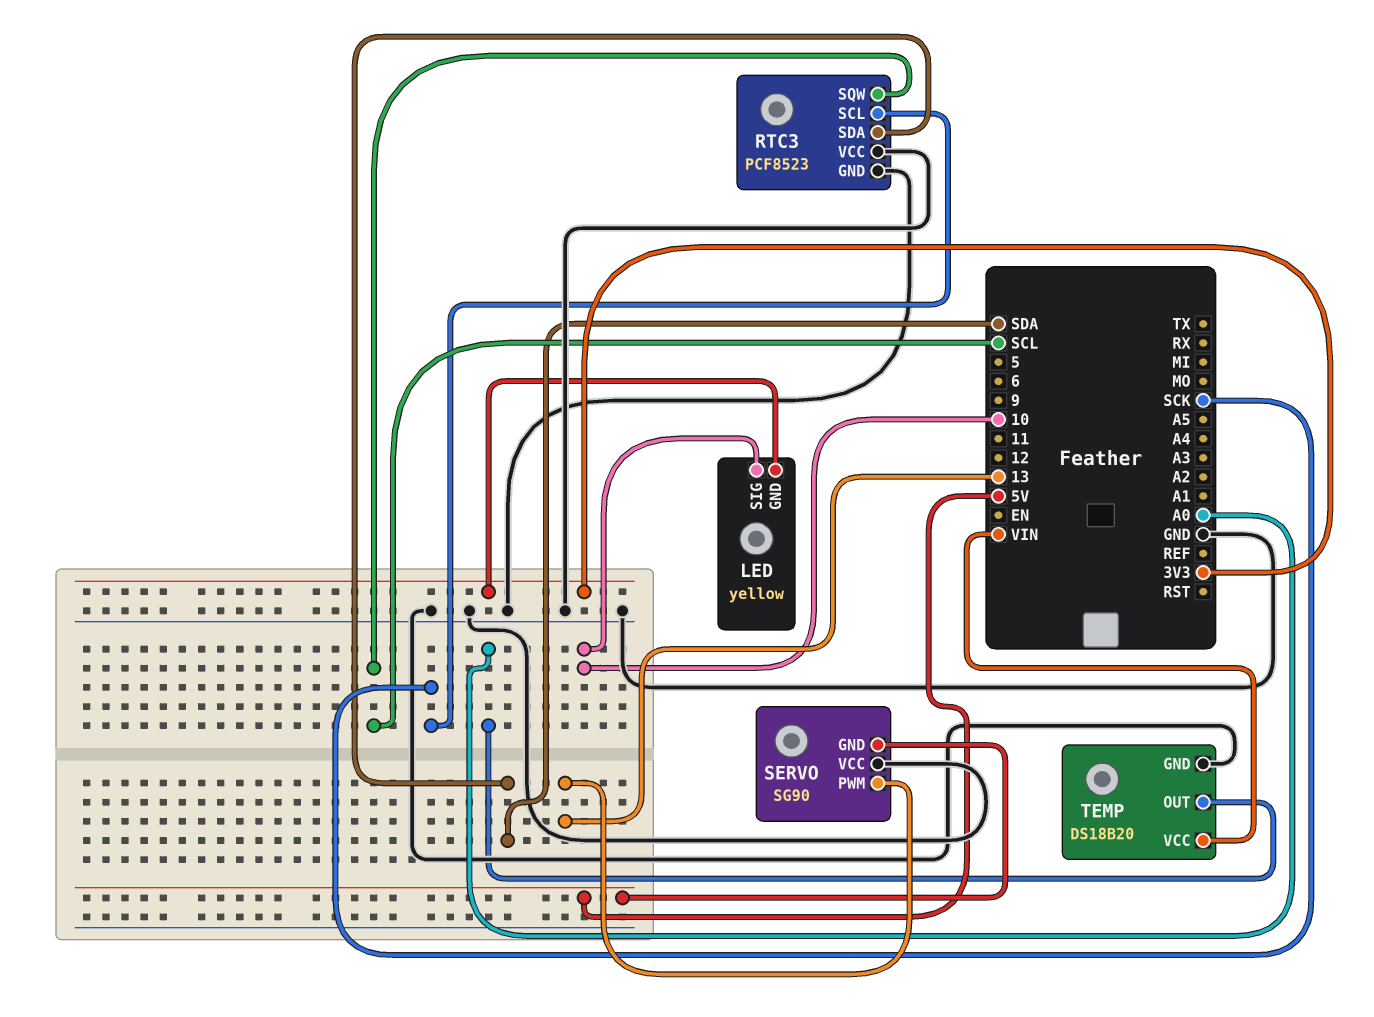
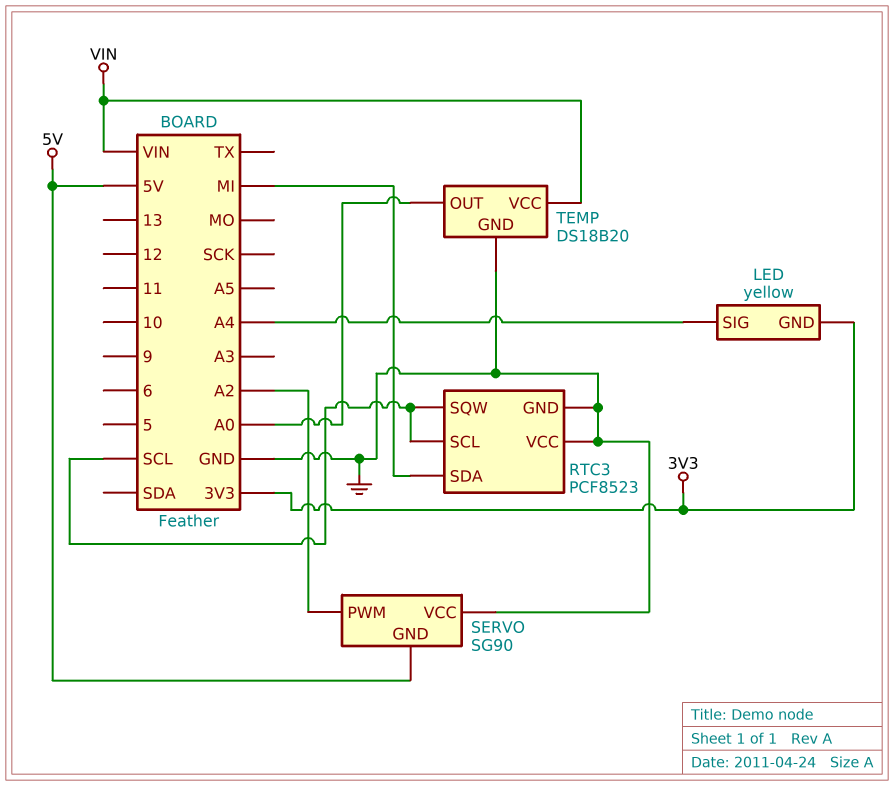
LED pin SIG: 10 -> A4
RTC3 pin SCL: SCK -> SCL
RTC3 pin SDA: SDA -> MI
SERVO pin PWM: 13 -> A2

